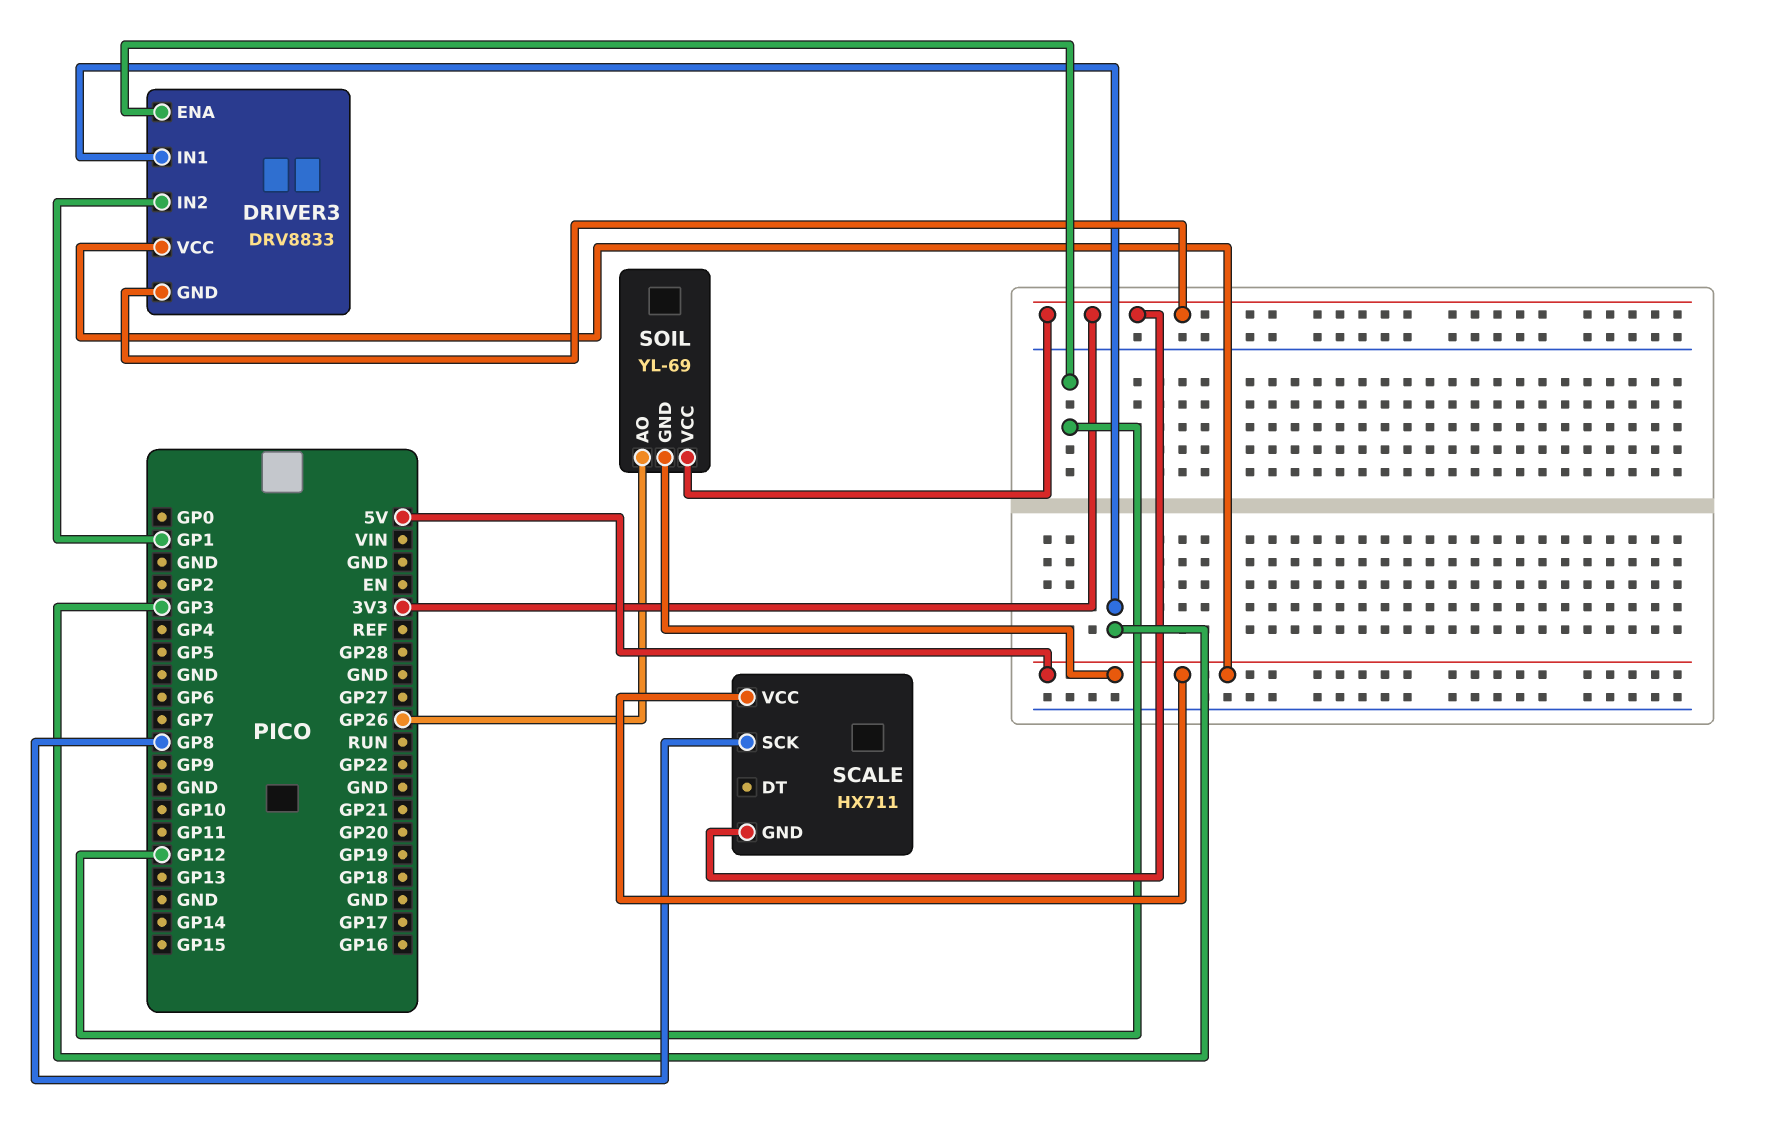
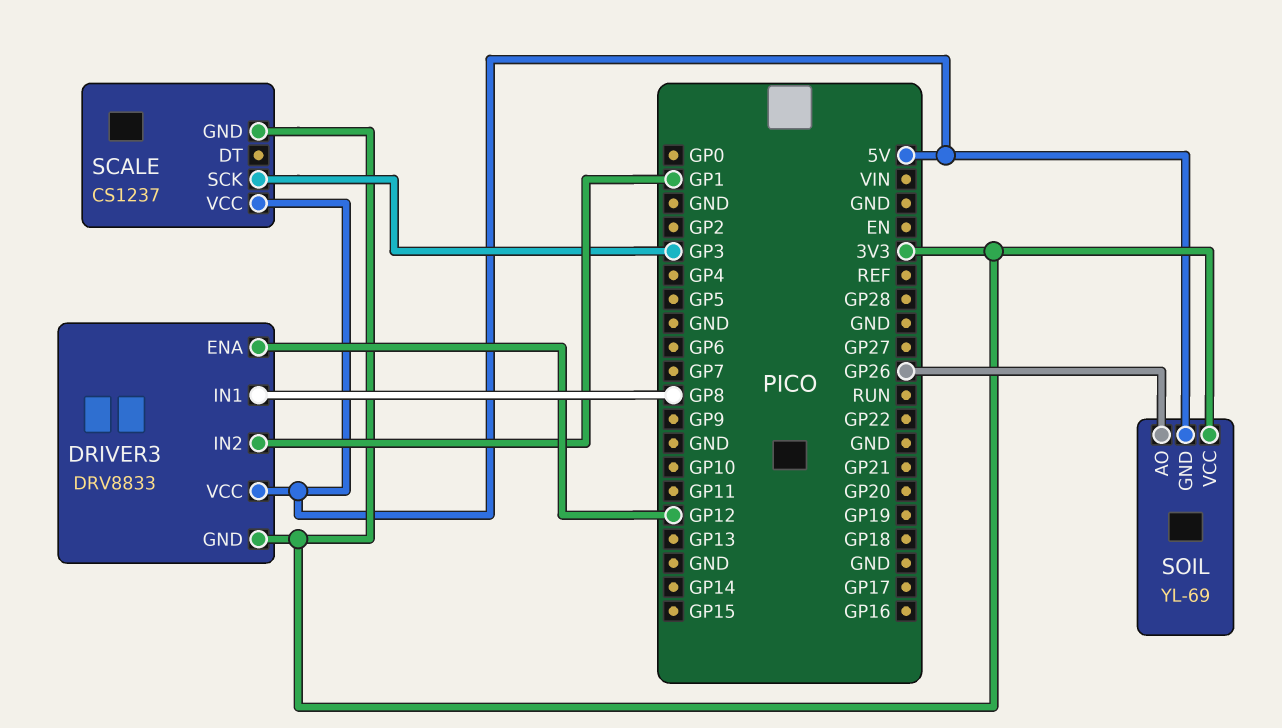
DRIVER3 pin IN1: GP3 -> GP8
SCALE: HX711 -> CS1237
SCALE pin SCK: GP8 -> GP3

